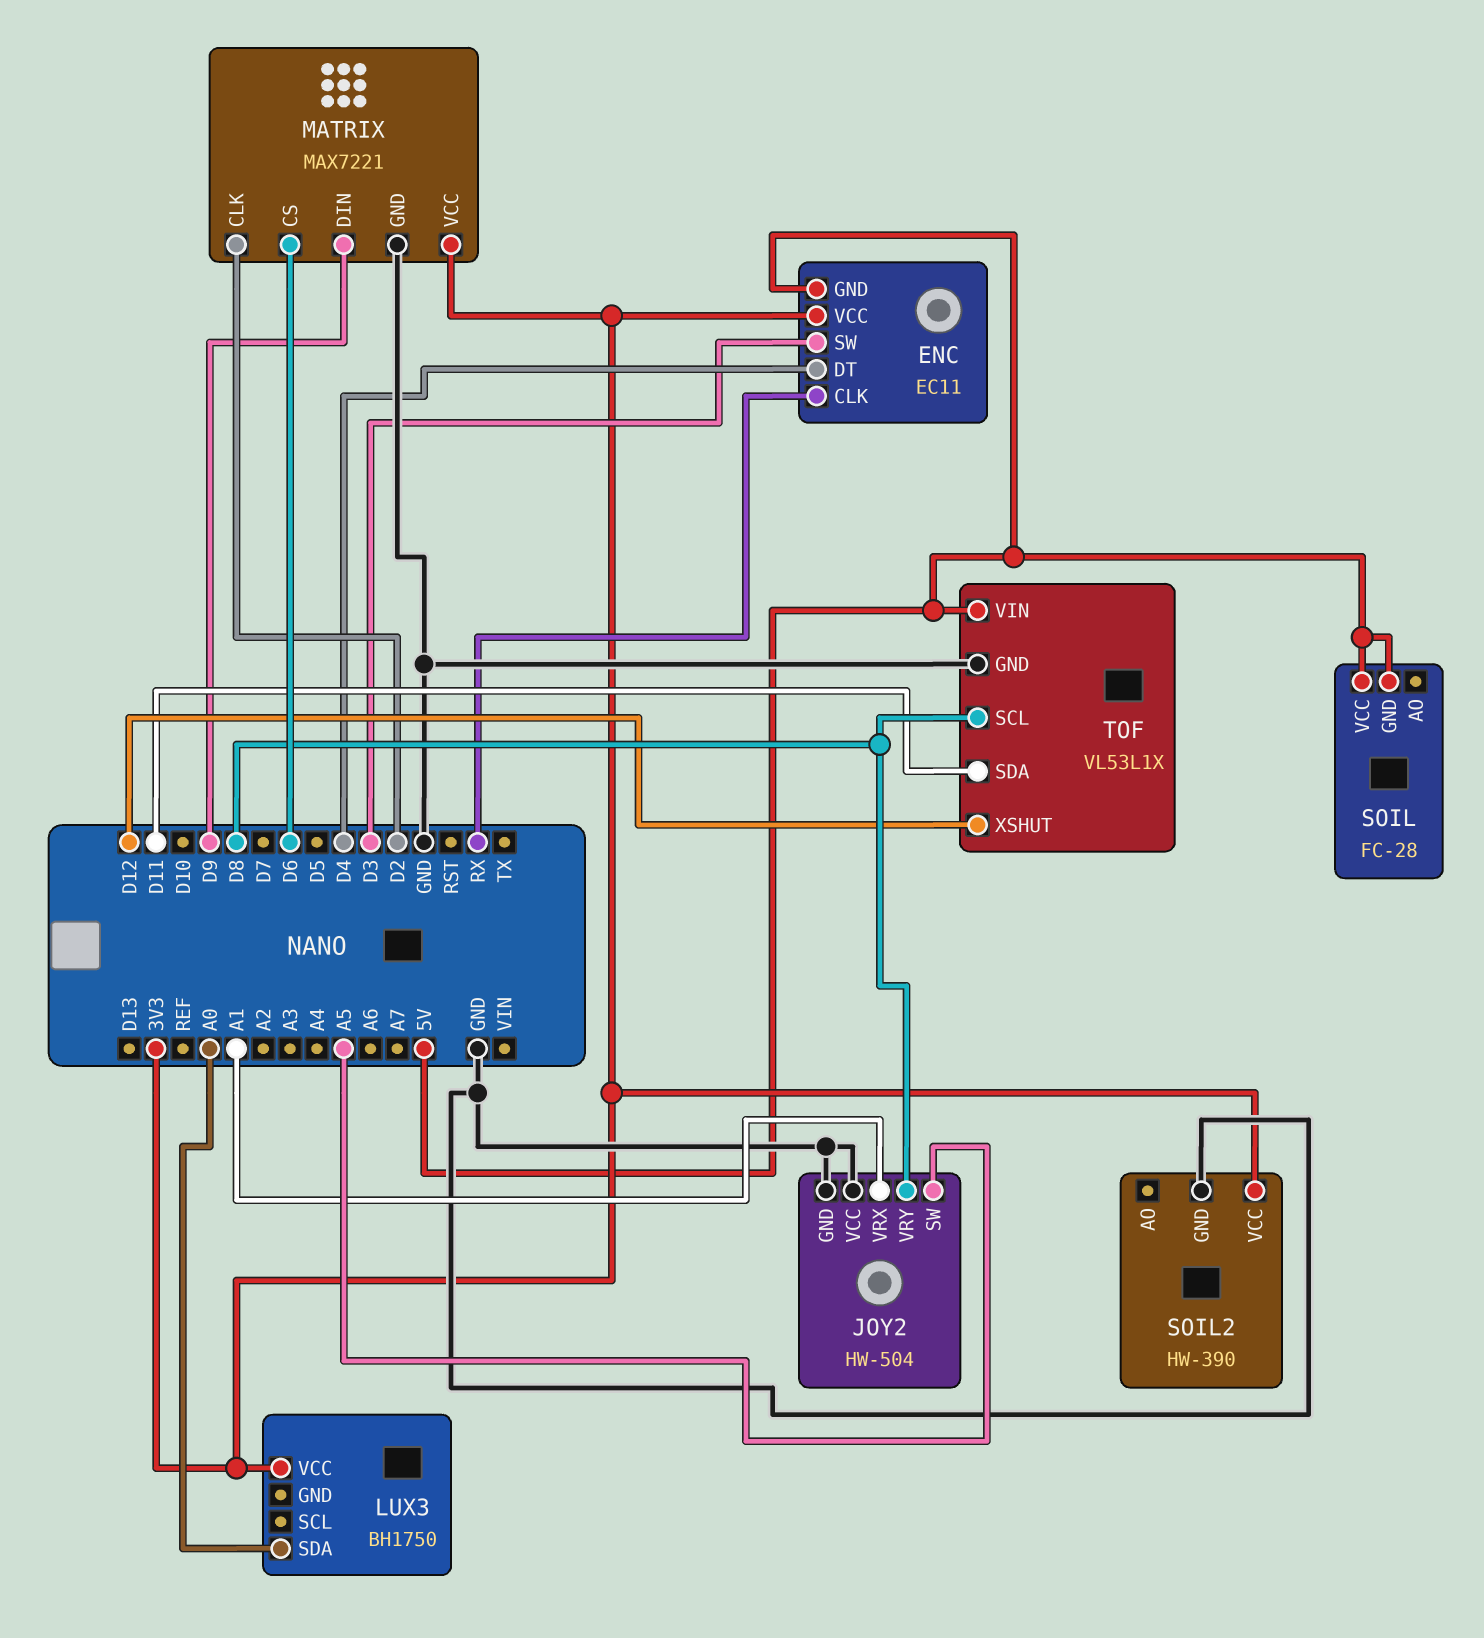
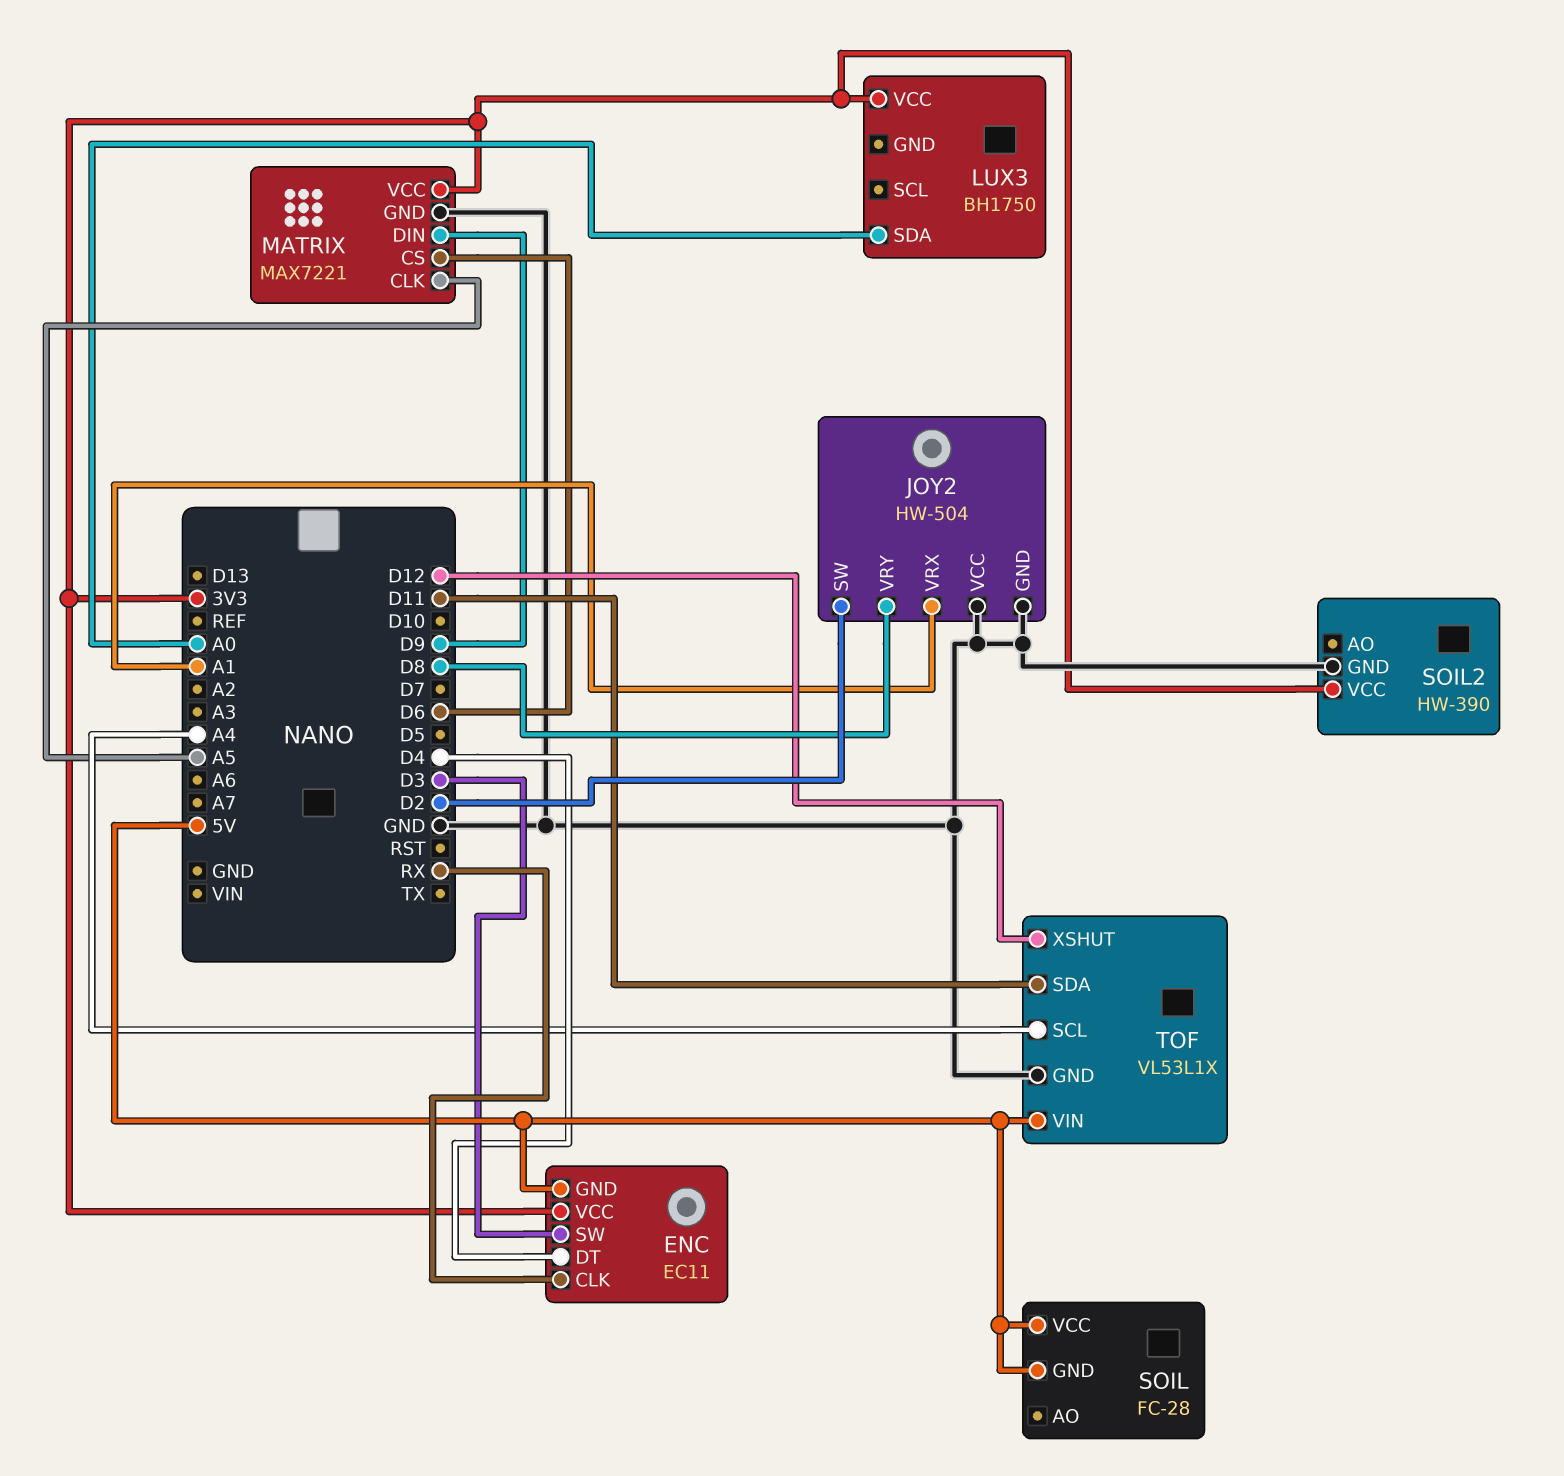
JOY2 pin SW: A5 -> D2
MATRIX pin CLK: D2 -> A5
TOF pin SCL: D8 -> A4

